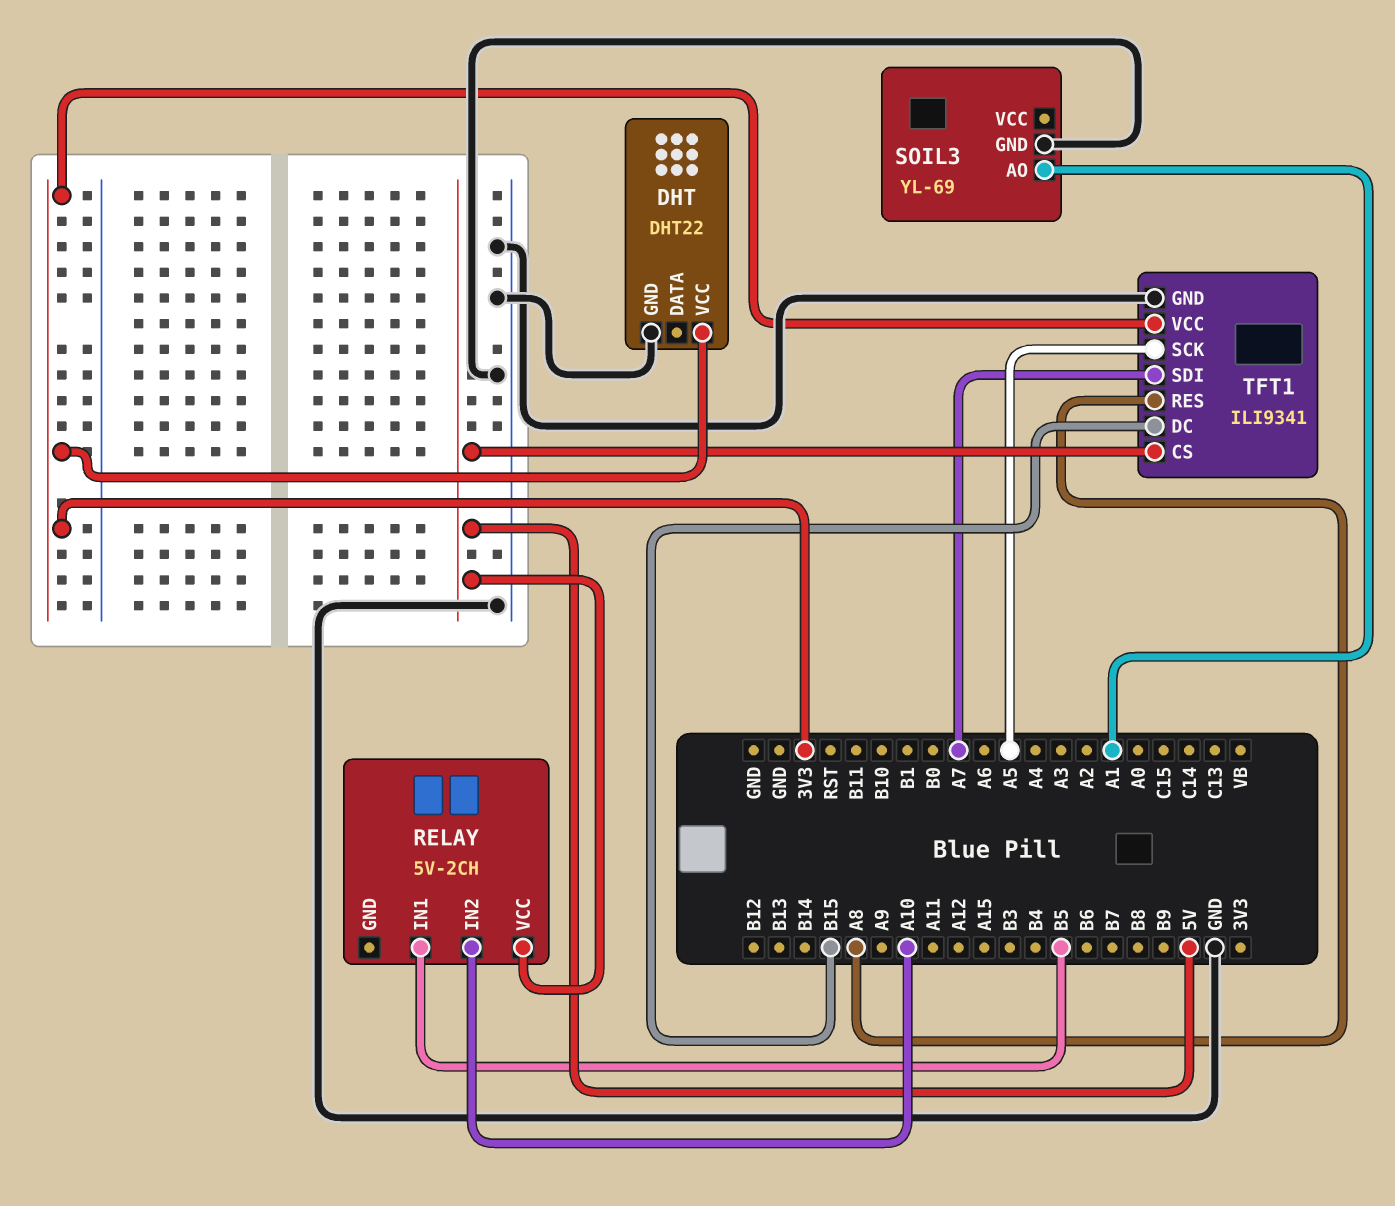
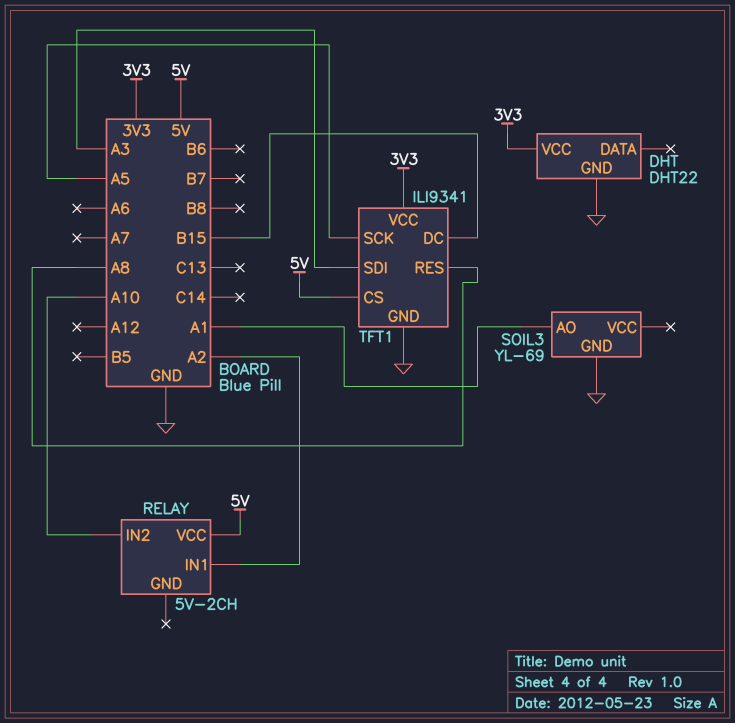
RELAY pin IN1: B5 -> A2
TFT1 pin SDI: A7 -> A3

